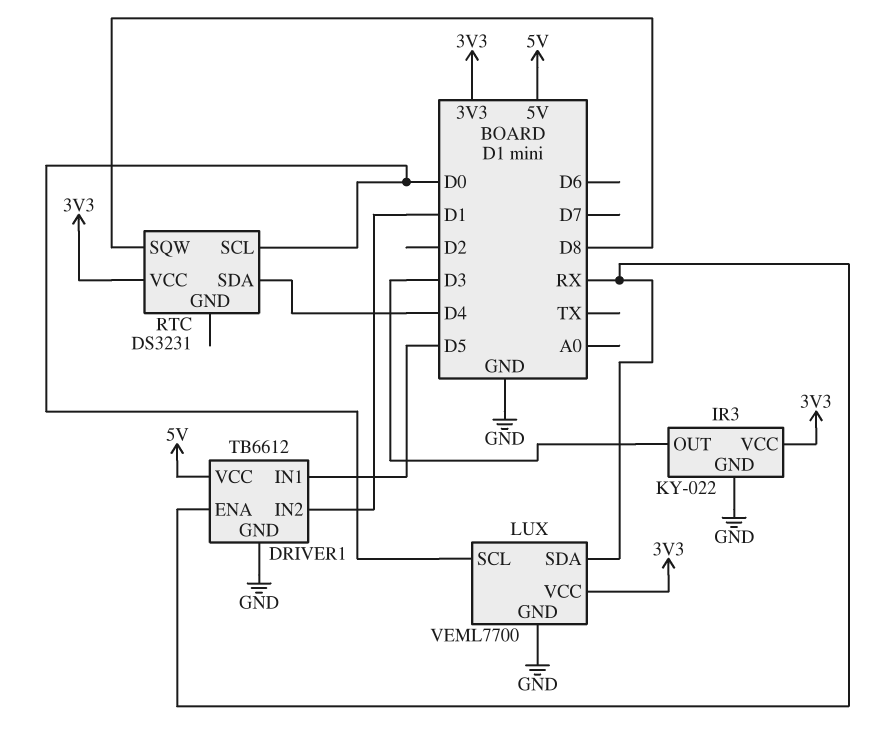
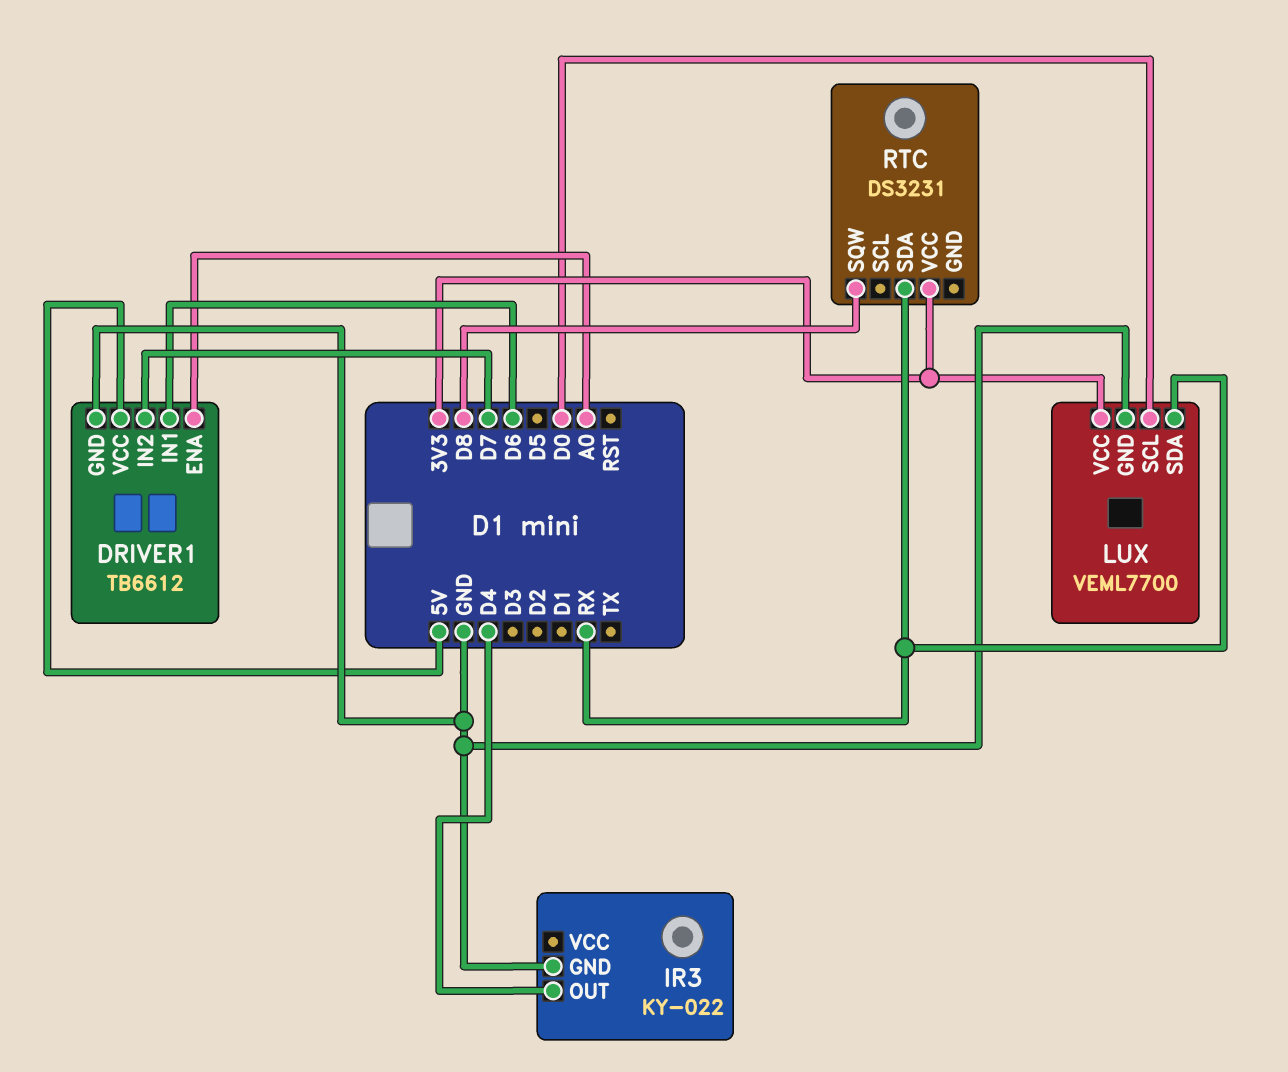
DRIVER1 pin ENA: RX -> A0
DRIVER1 pin IN1: D5 -> D6
DRIVER1 pin IN2: D1 -> D7
IR3 pin OUT: D3 -> D4
IR3 pin VCC: 3V3 -> none
RTC pin SCL: D0 -> none
RTC pin SDA: D4 -> RX

